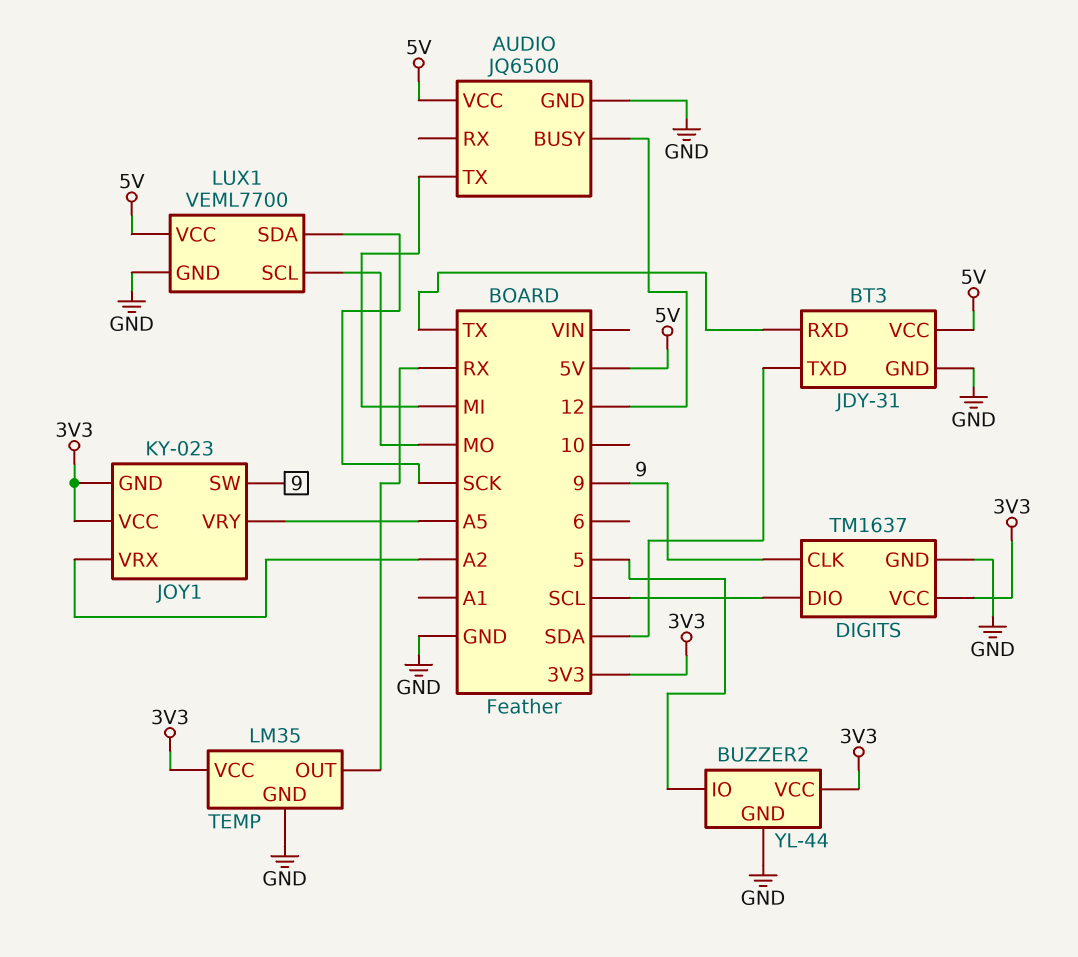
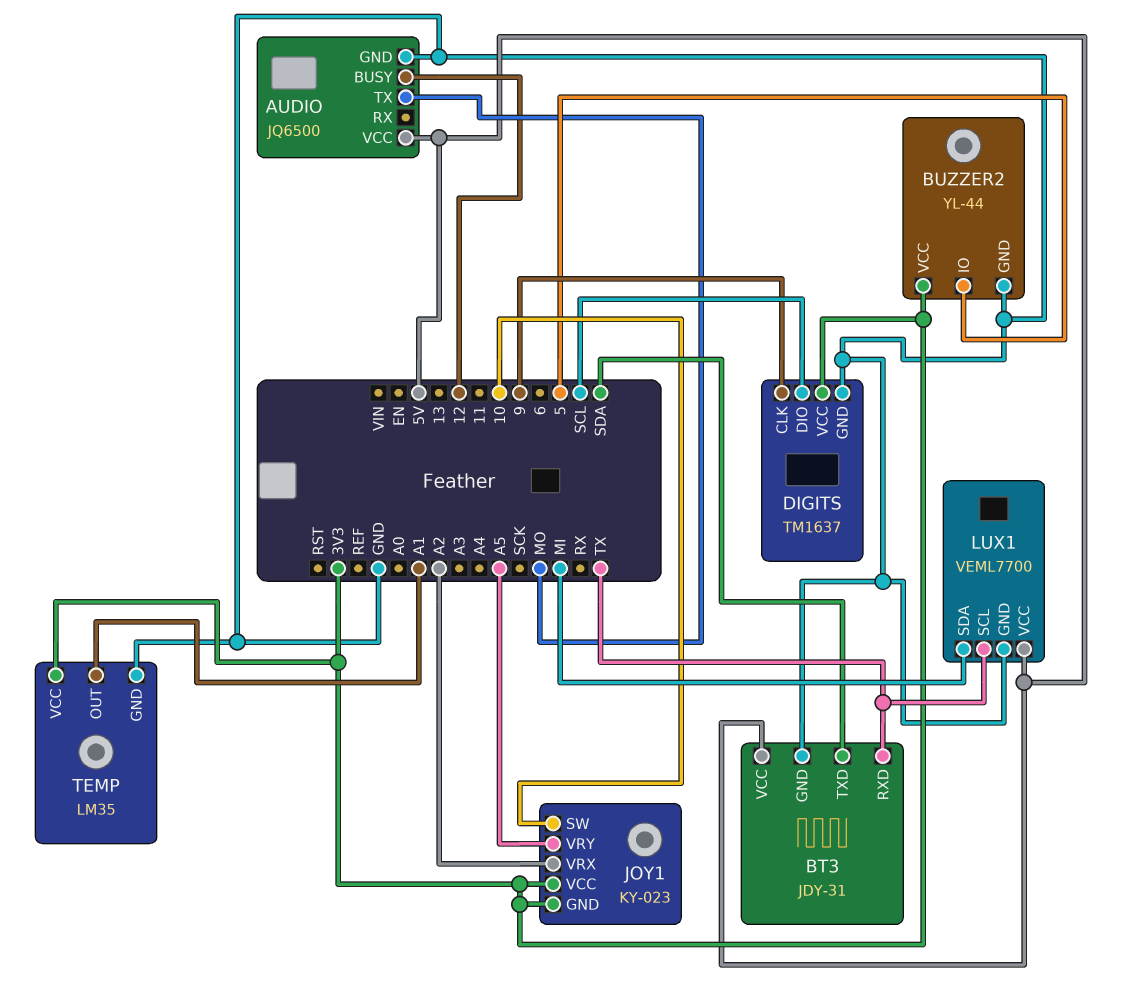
AUDIO pin TX: MI -> MO
JOY1 pin SW: 9 -> 10
LUX1 pin SCL: MO -> TX
LUX1 pin SDA: SCK -> MI
TEMP pin OUT: RX -> A1

